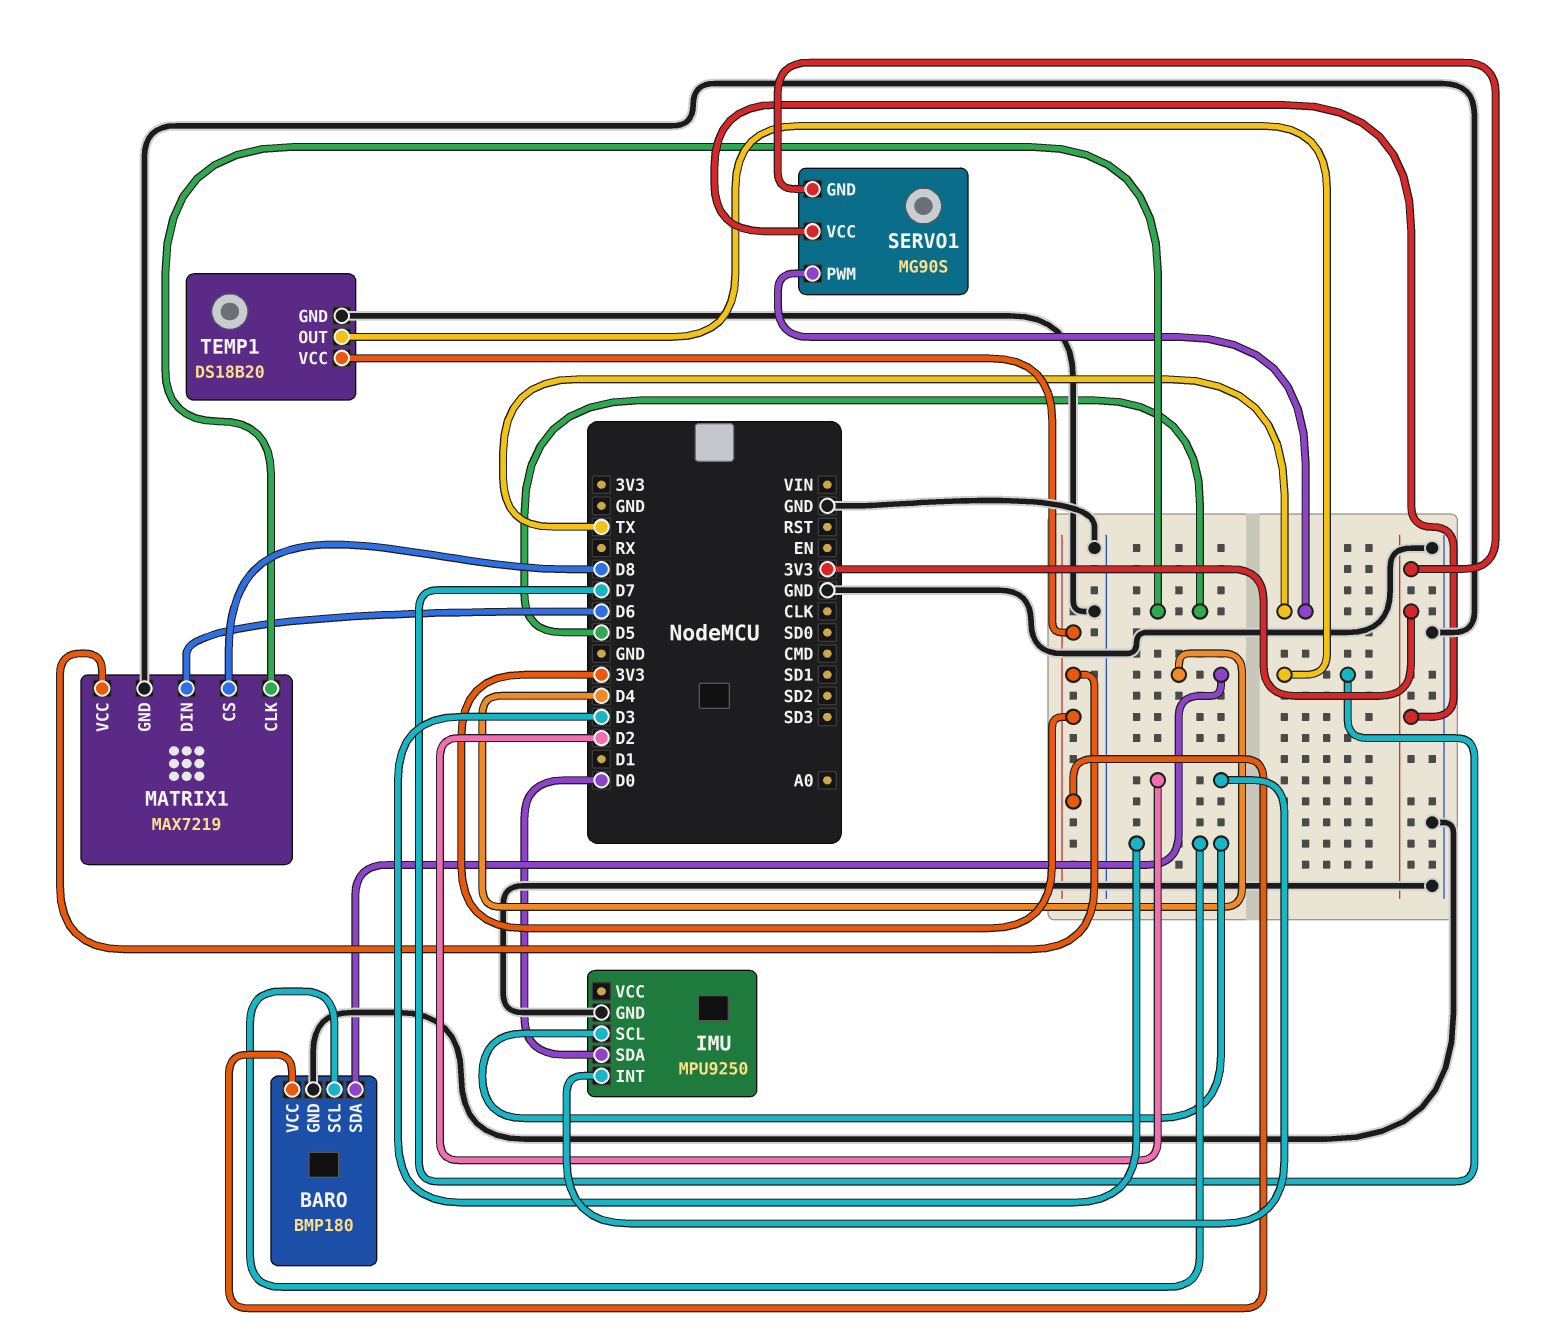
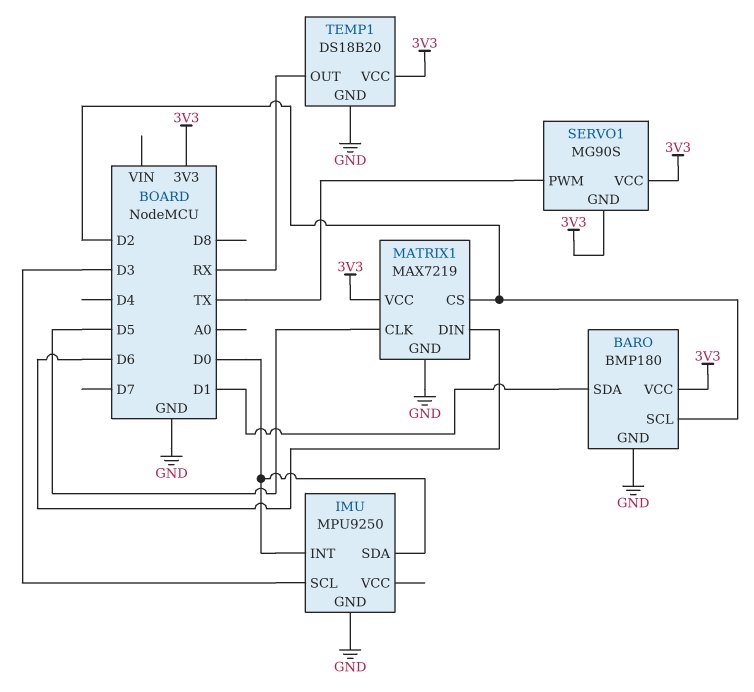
BARO pin SCL: D3 -> D2
BARO pin SDA: D4 -> D1
IMU pin INT: D2 -> D0
MATRIX1 pin CS: D8 -> D2
TEMP1 pin OUT: D7 -> RX

